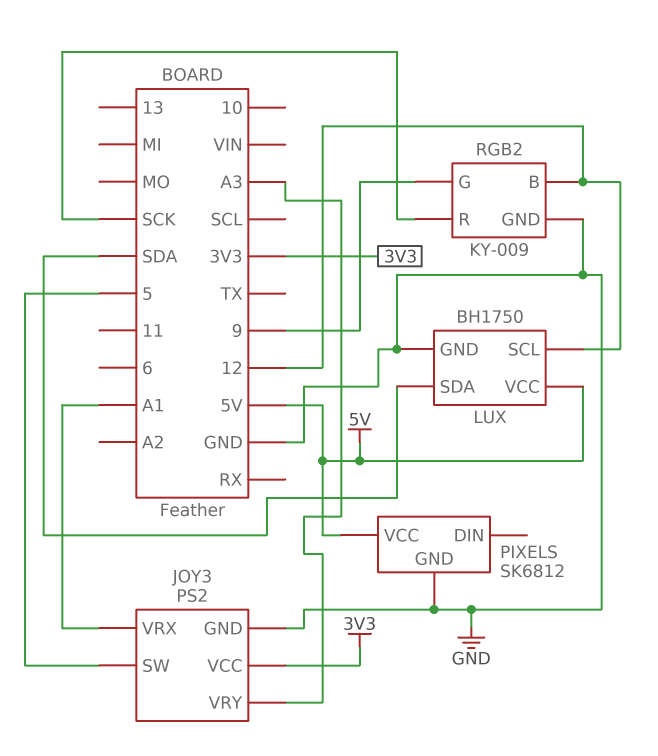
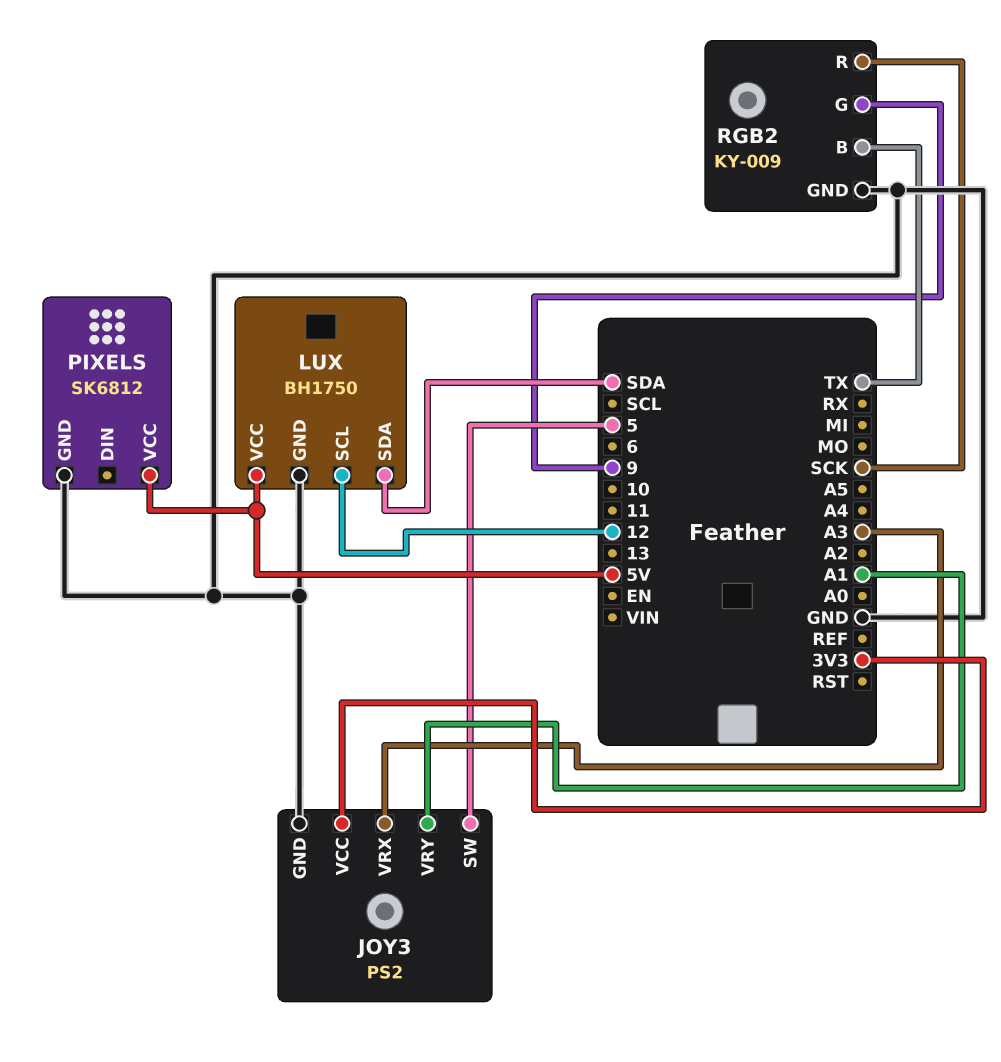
JOY3 pin VRX: A1 -> A3
JOY3 pin VRY: A3 -> A1
RGB2 pin B: 12 -> TX

